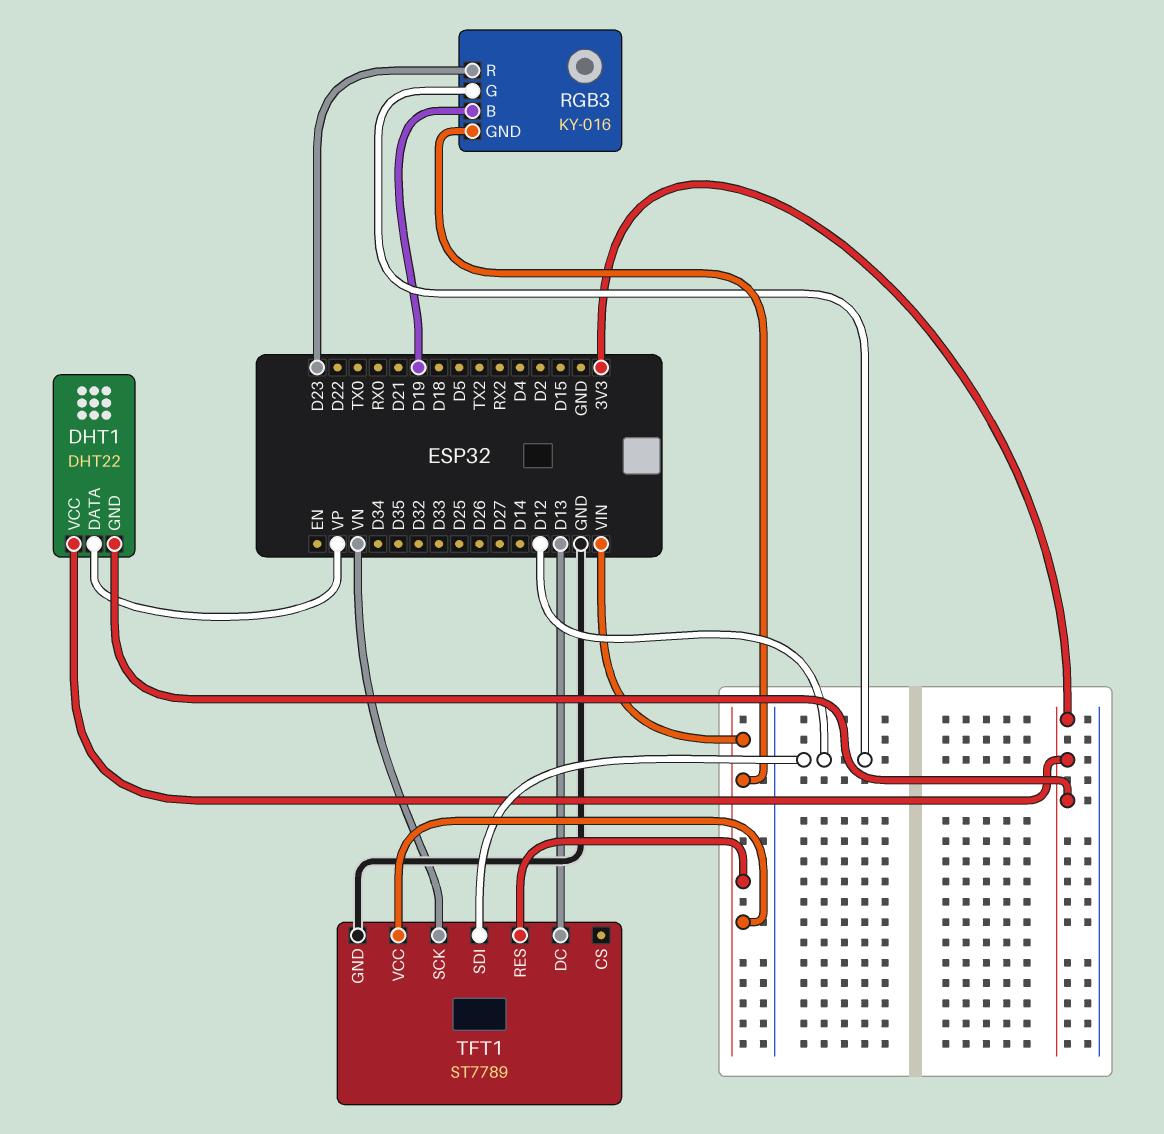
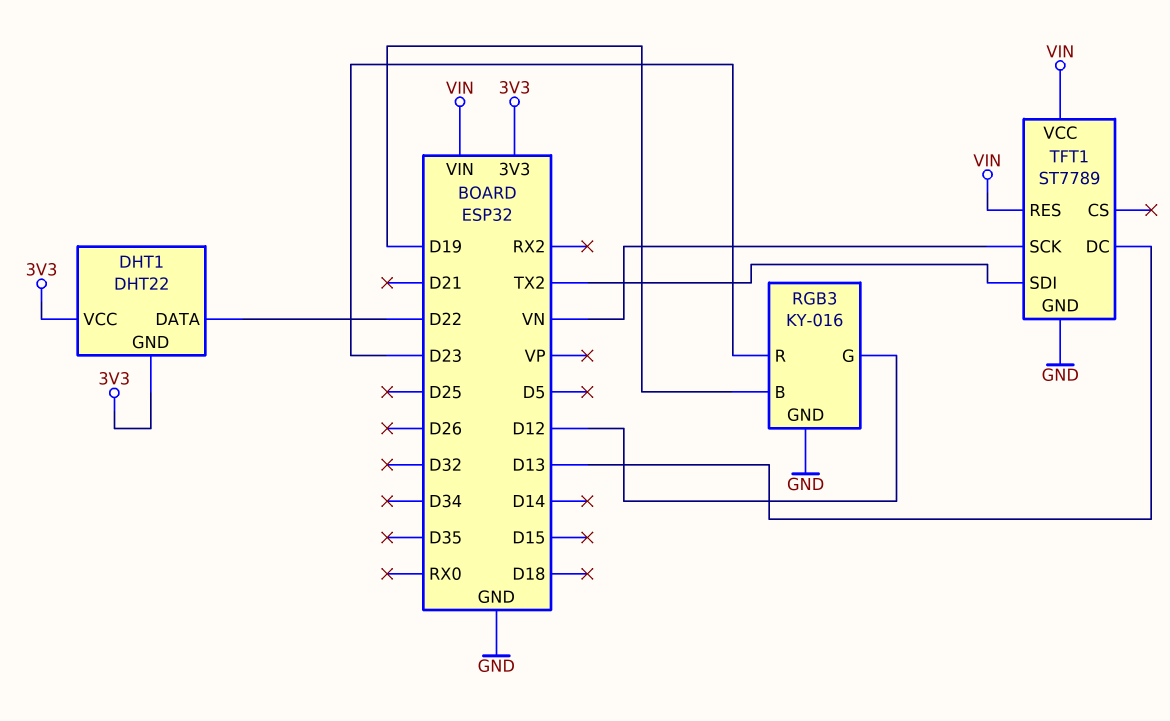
DHT1 pin DATA: VP -> D22
RGB3 pin GND: VIN -> GND
TFT1 pin SDI: D12 -> TX2

